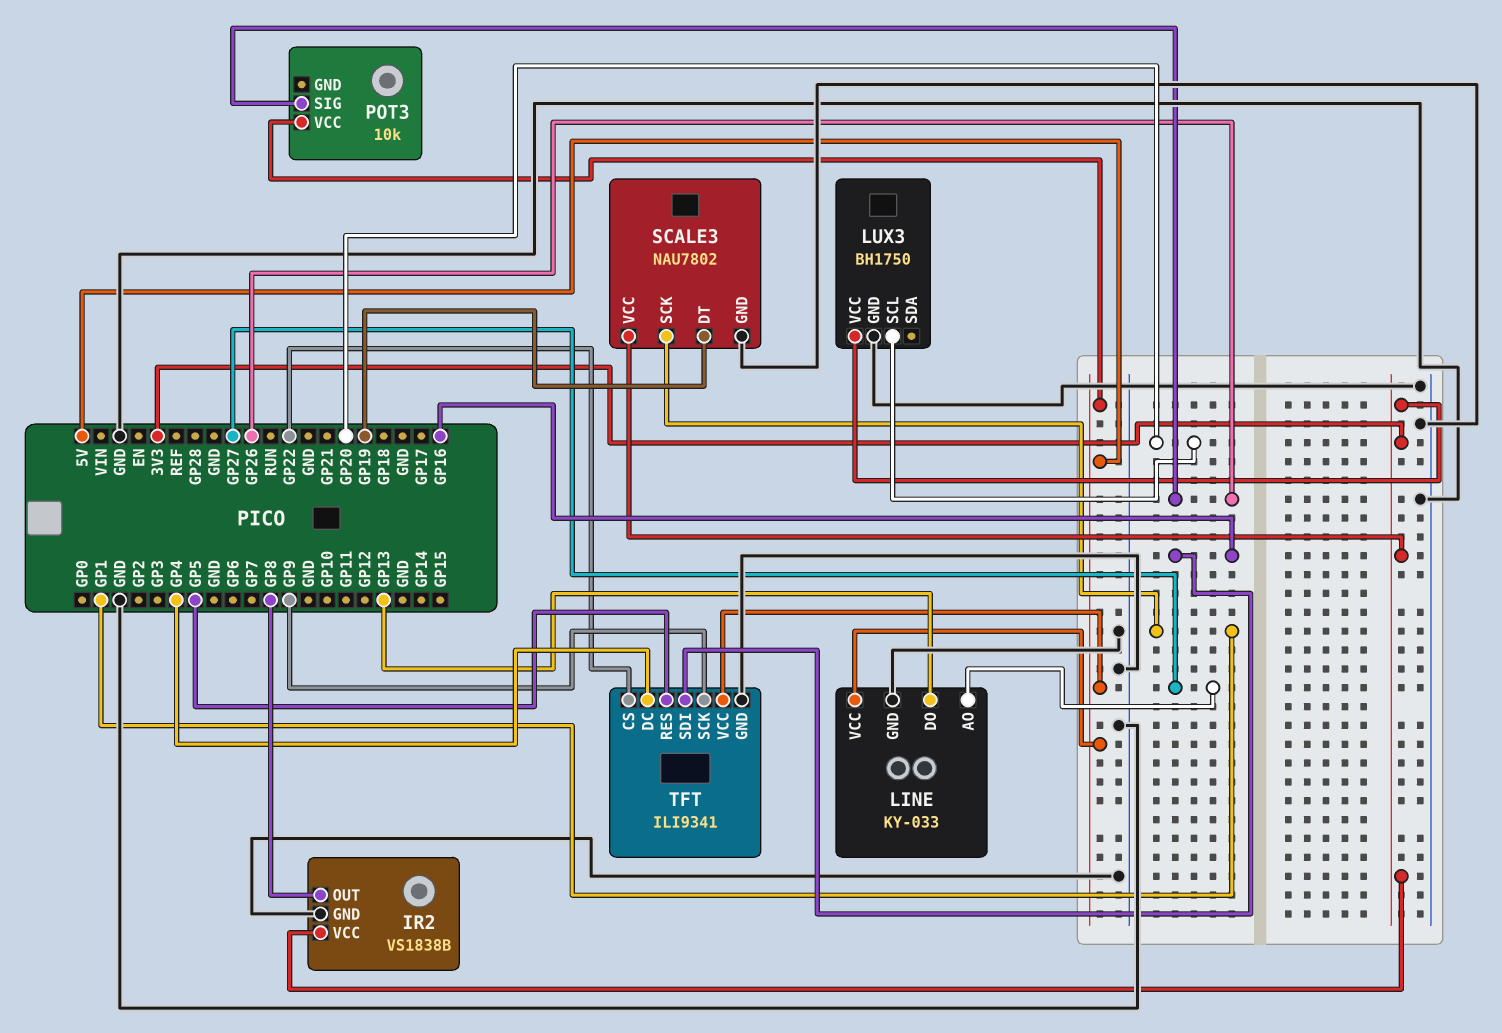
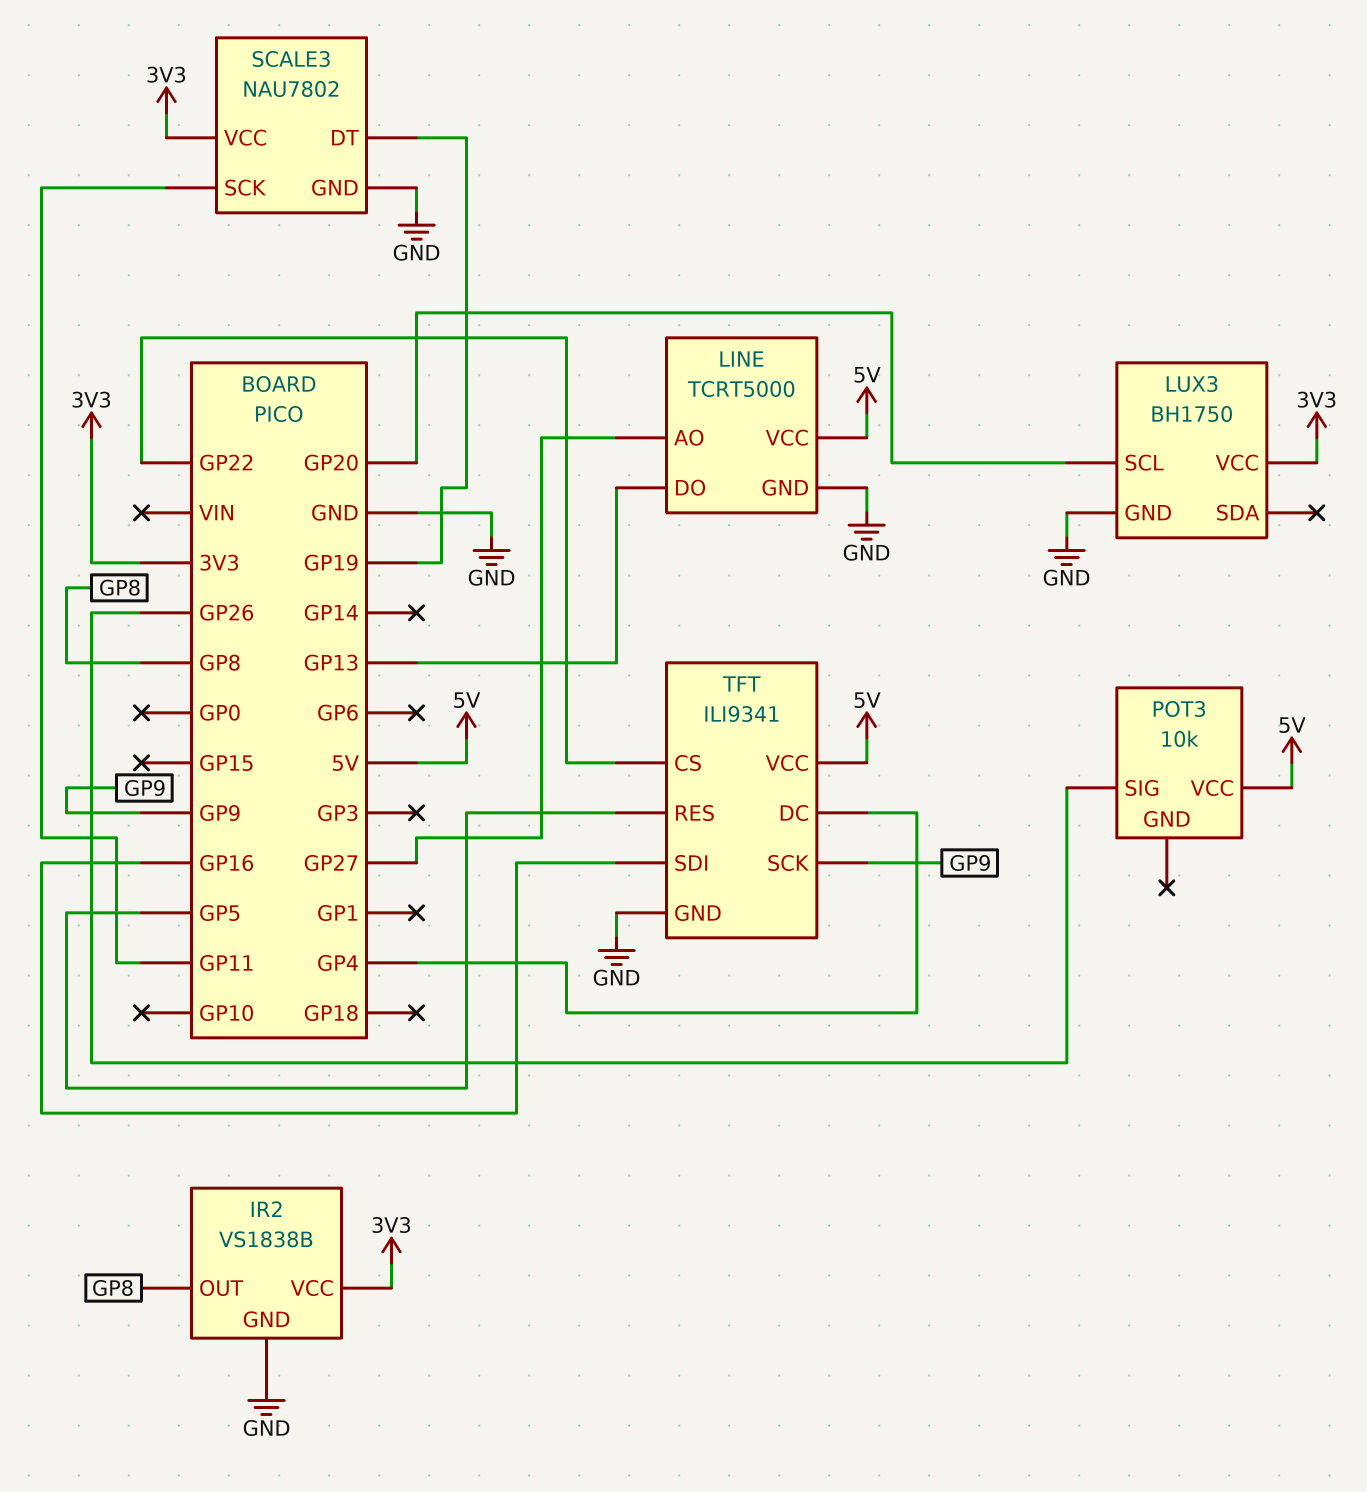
LINE: KY-033 -> TCRT5000
SCALE3 pin SCK: GP1 -> GP11

